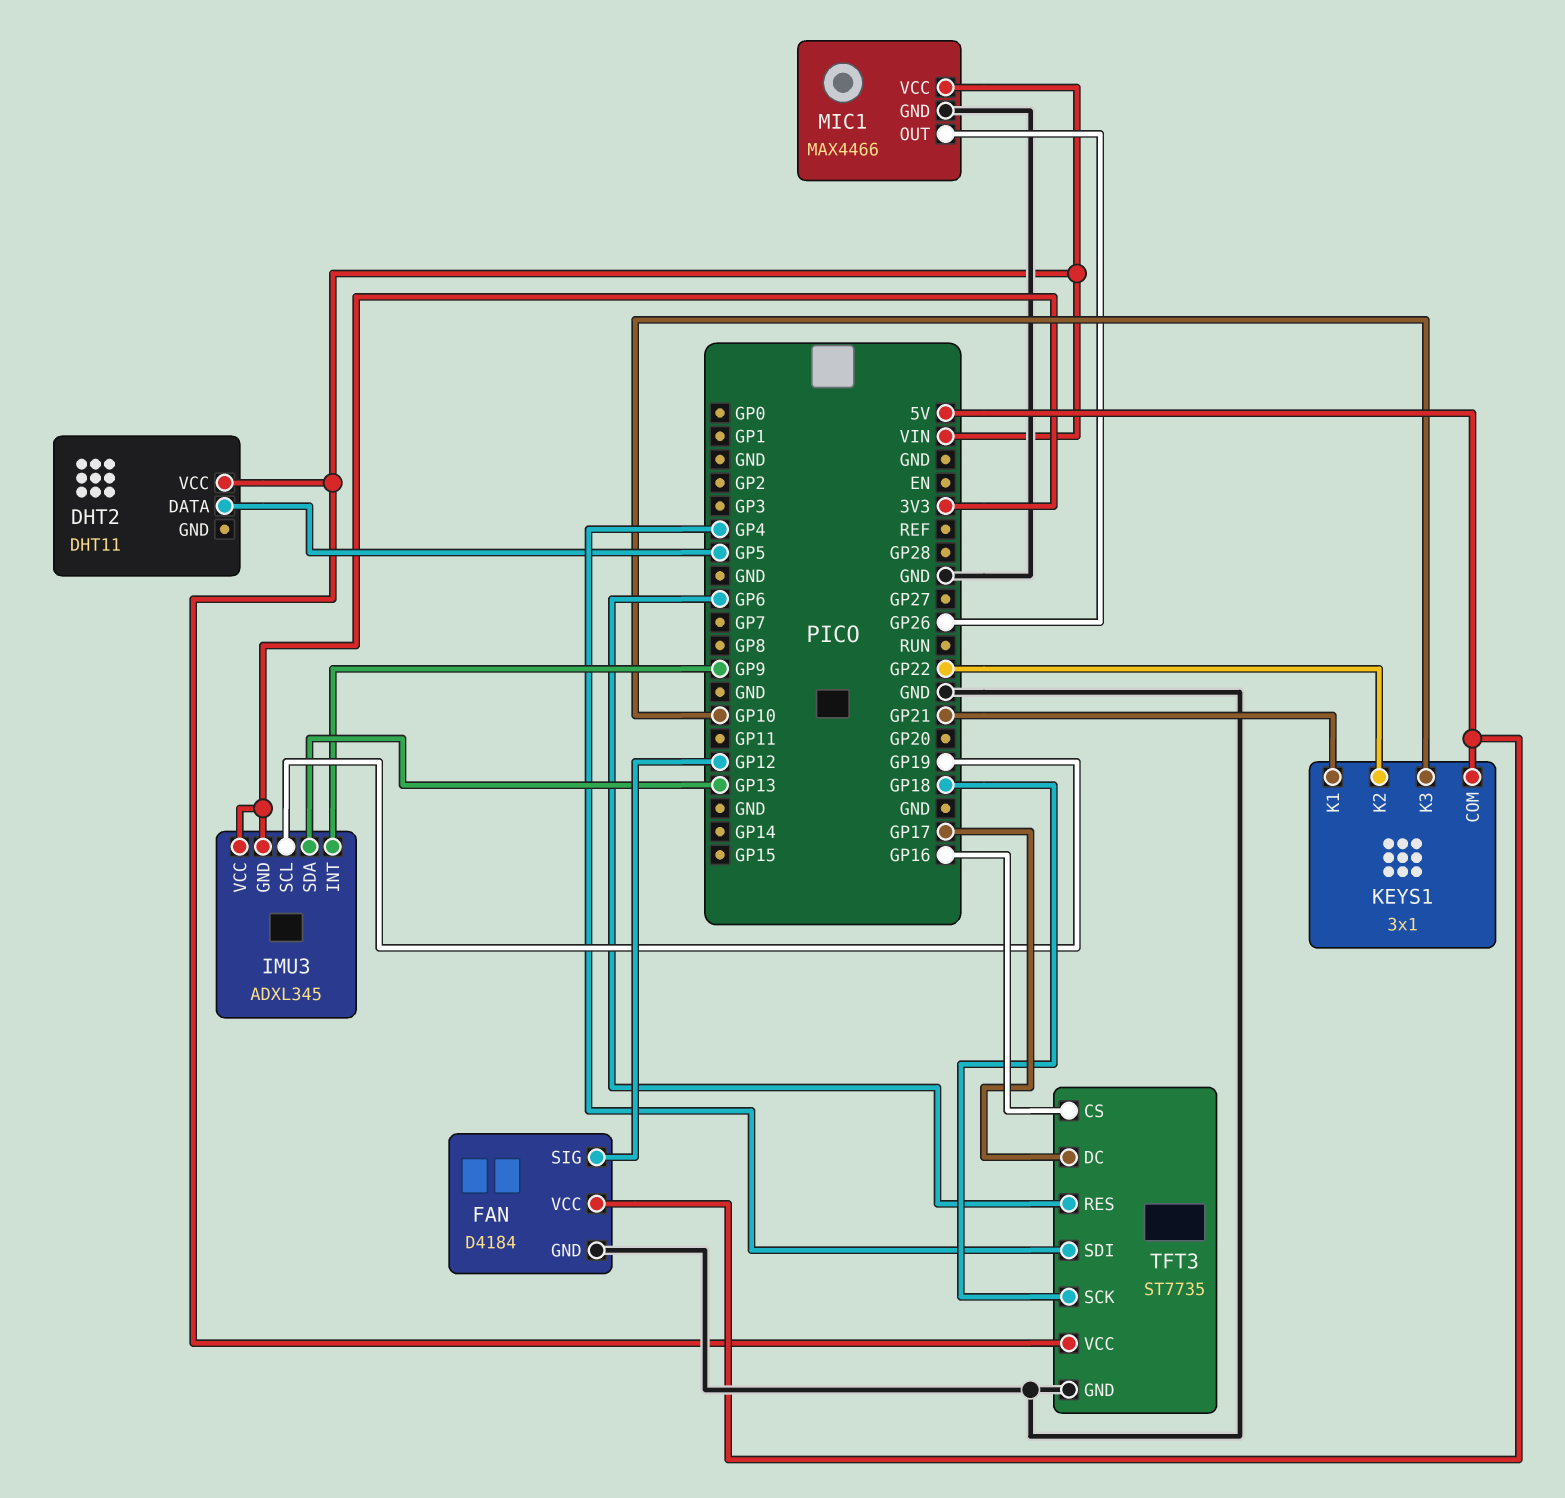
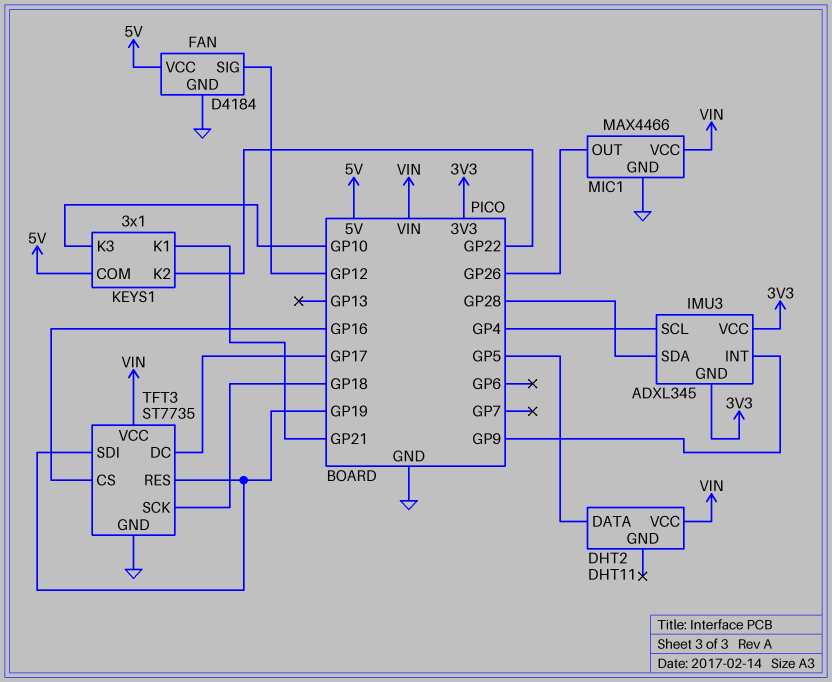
IMU3 pin SCL: GP19 -> GP4
IMU3 pin SDA: GP13 -> GP28
TFT3 pin RES: GP6 -> GP19
TFT3 pin SDI: GP4 -> GP19

